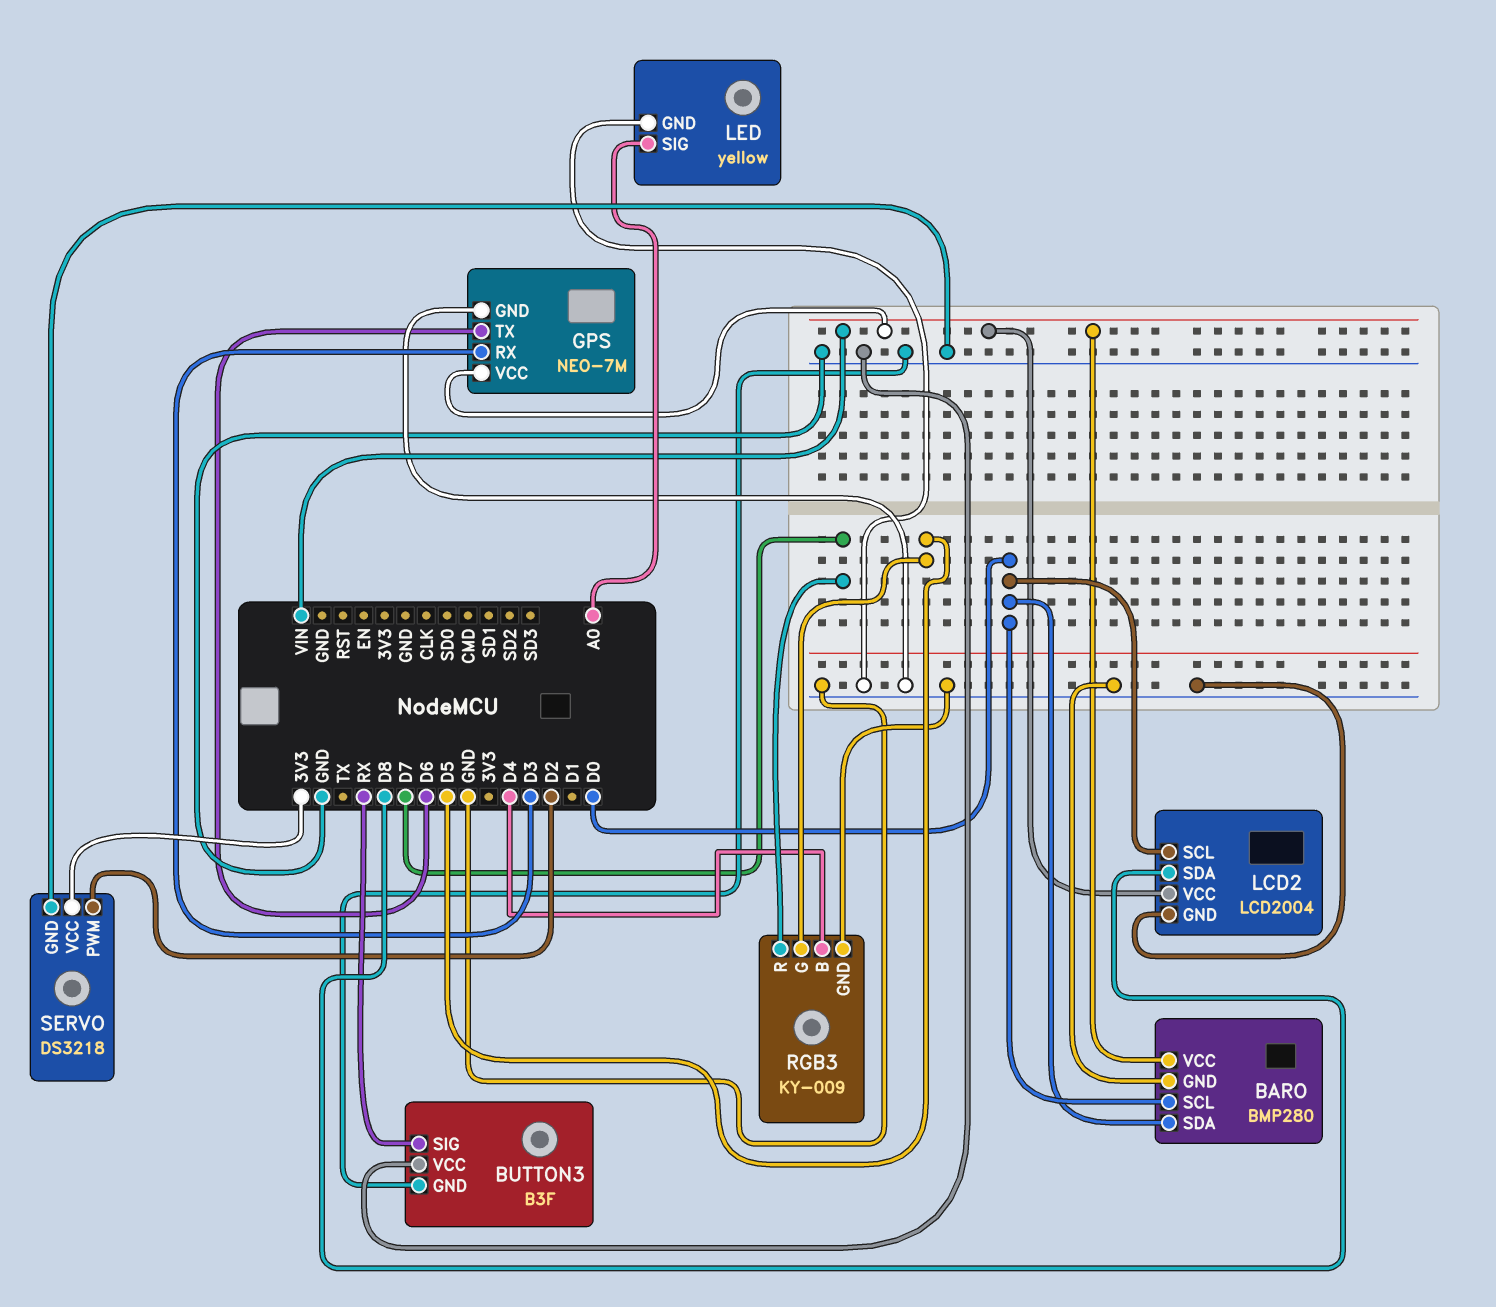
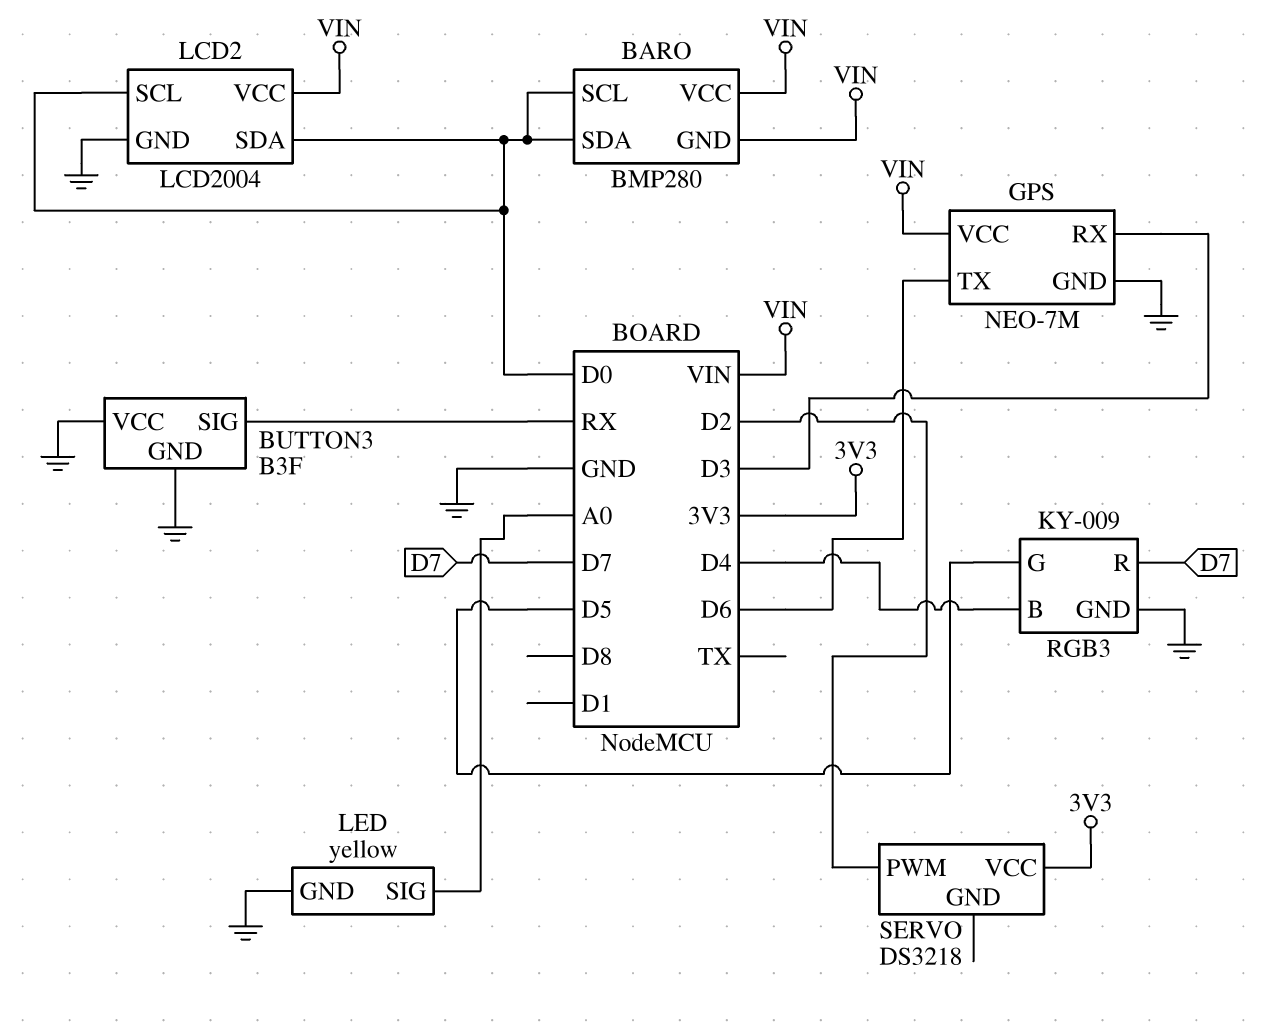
BARO pin GND: GND -> VIN
LCD2 pin SDA: D8 -> D0
SERVO pin GND: GND -> none

